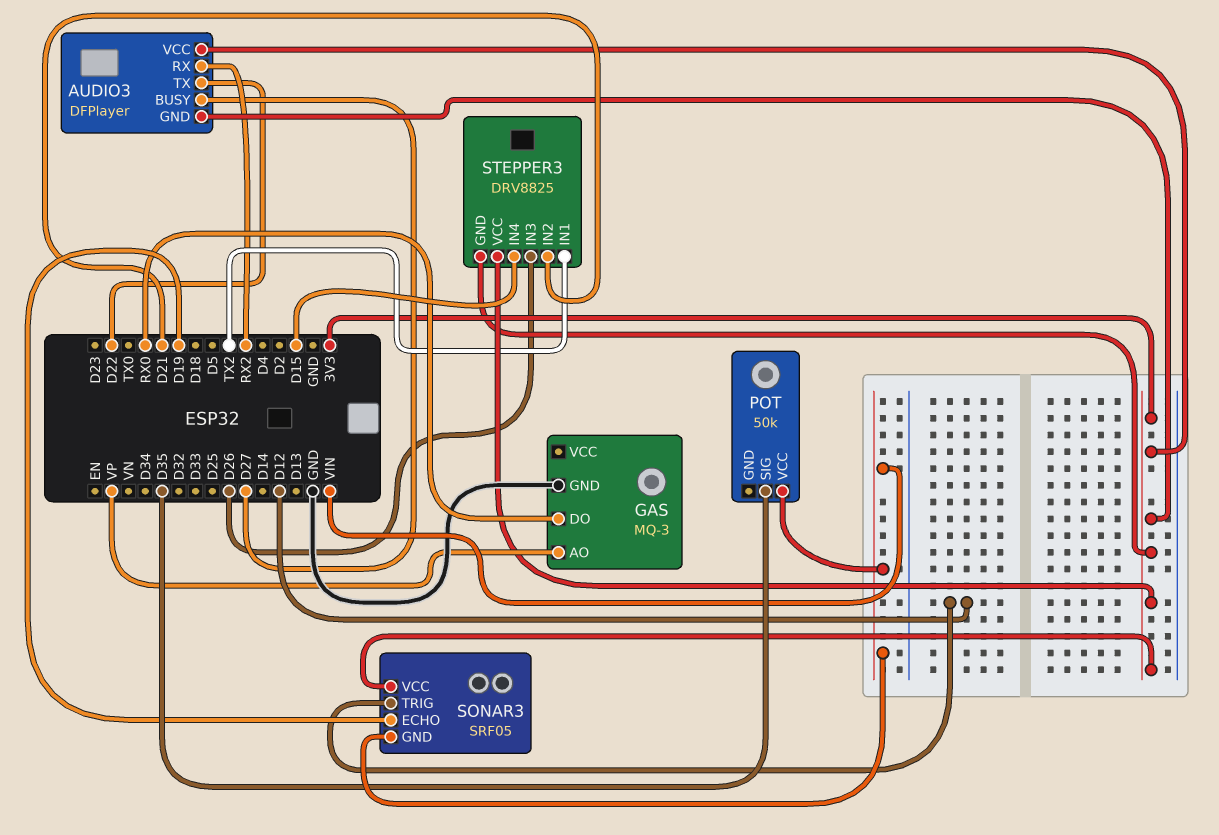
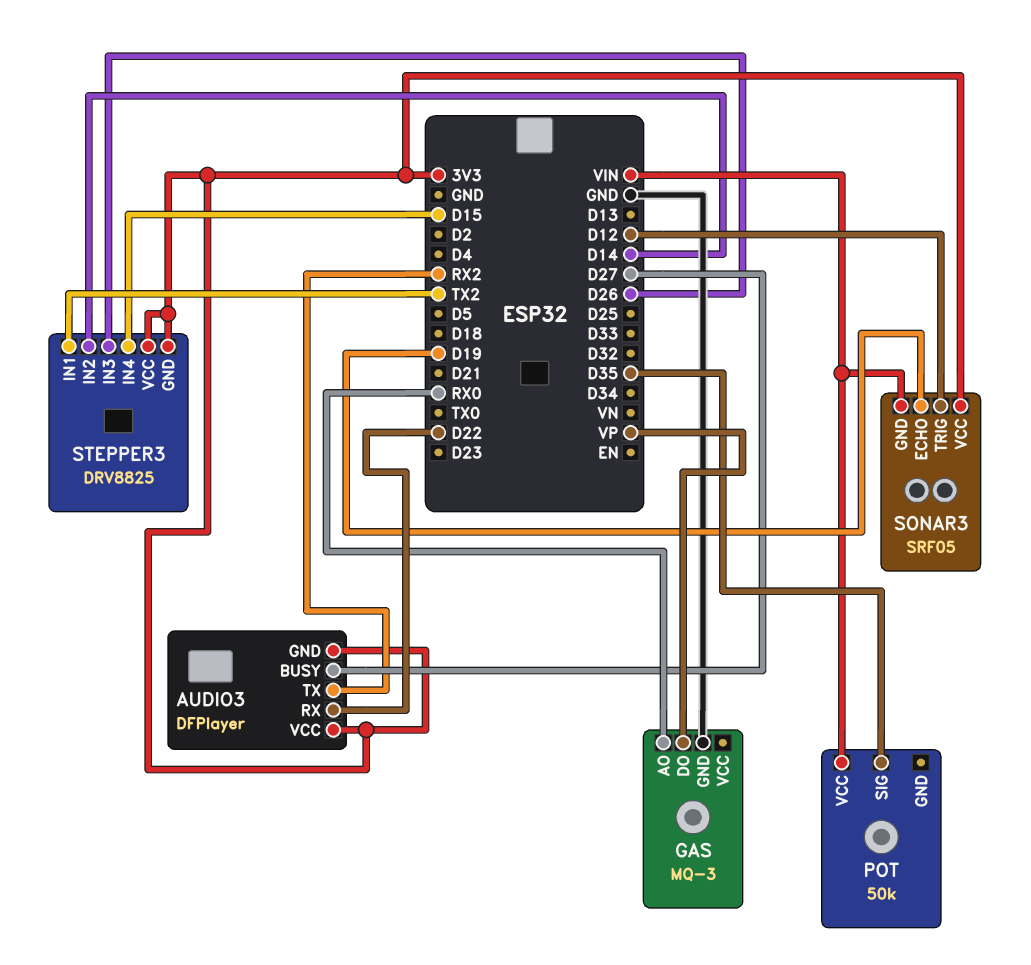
AUDIO3 pin RX: RX2 -> D22
AUDIO3 pin TX: D22 -> RX2
GAS pin AO: VP -> RX0
GAS pin DO: RX0 -> VP
STEPPER3 pin IN2: D21 -> D14

